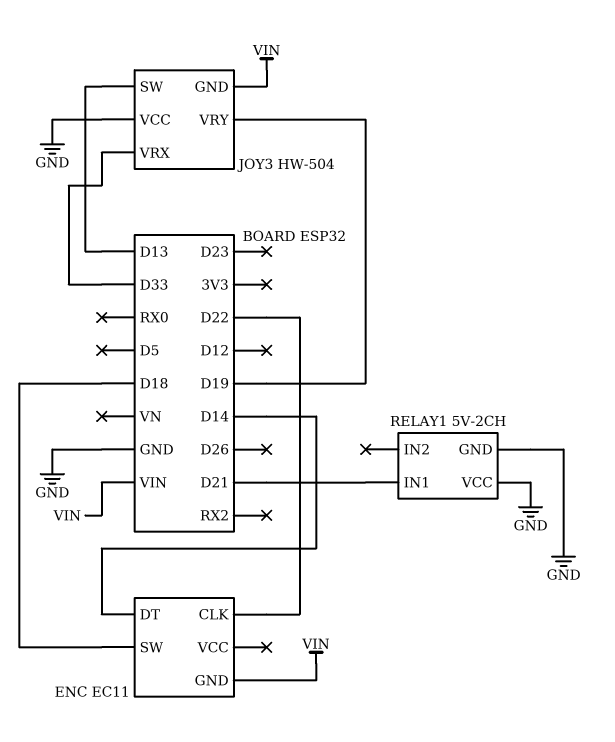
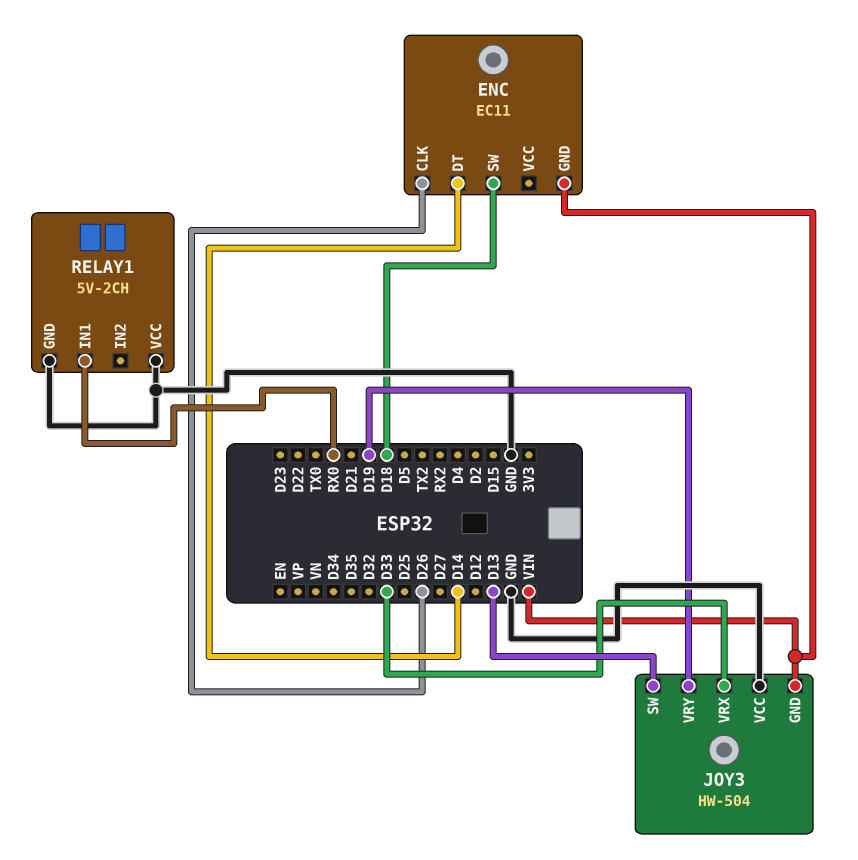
ENC pin CLK: D22 -> D26
RELAY1 pin IN1: D21 -> RX0

